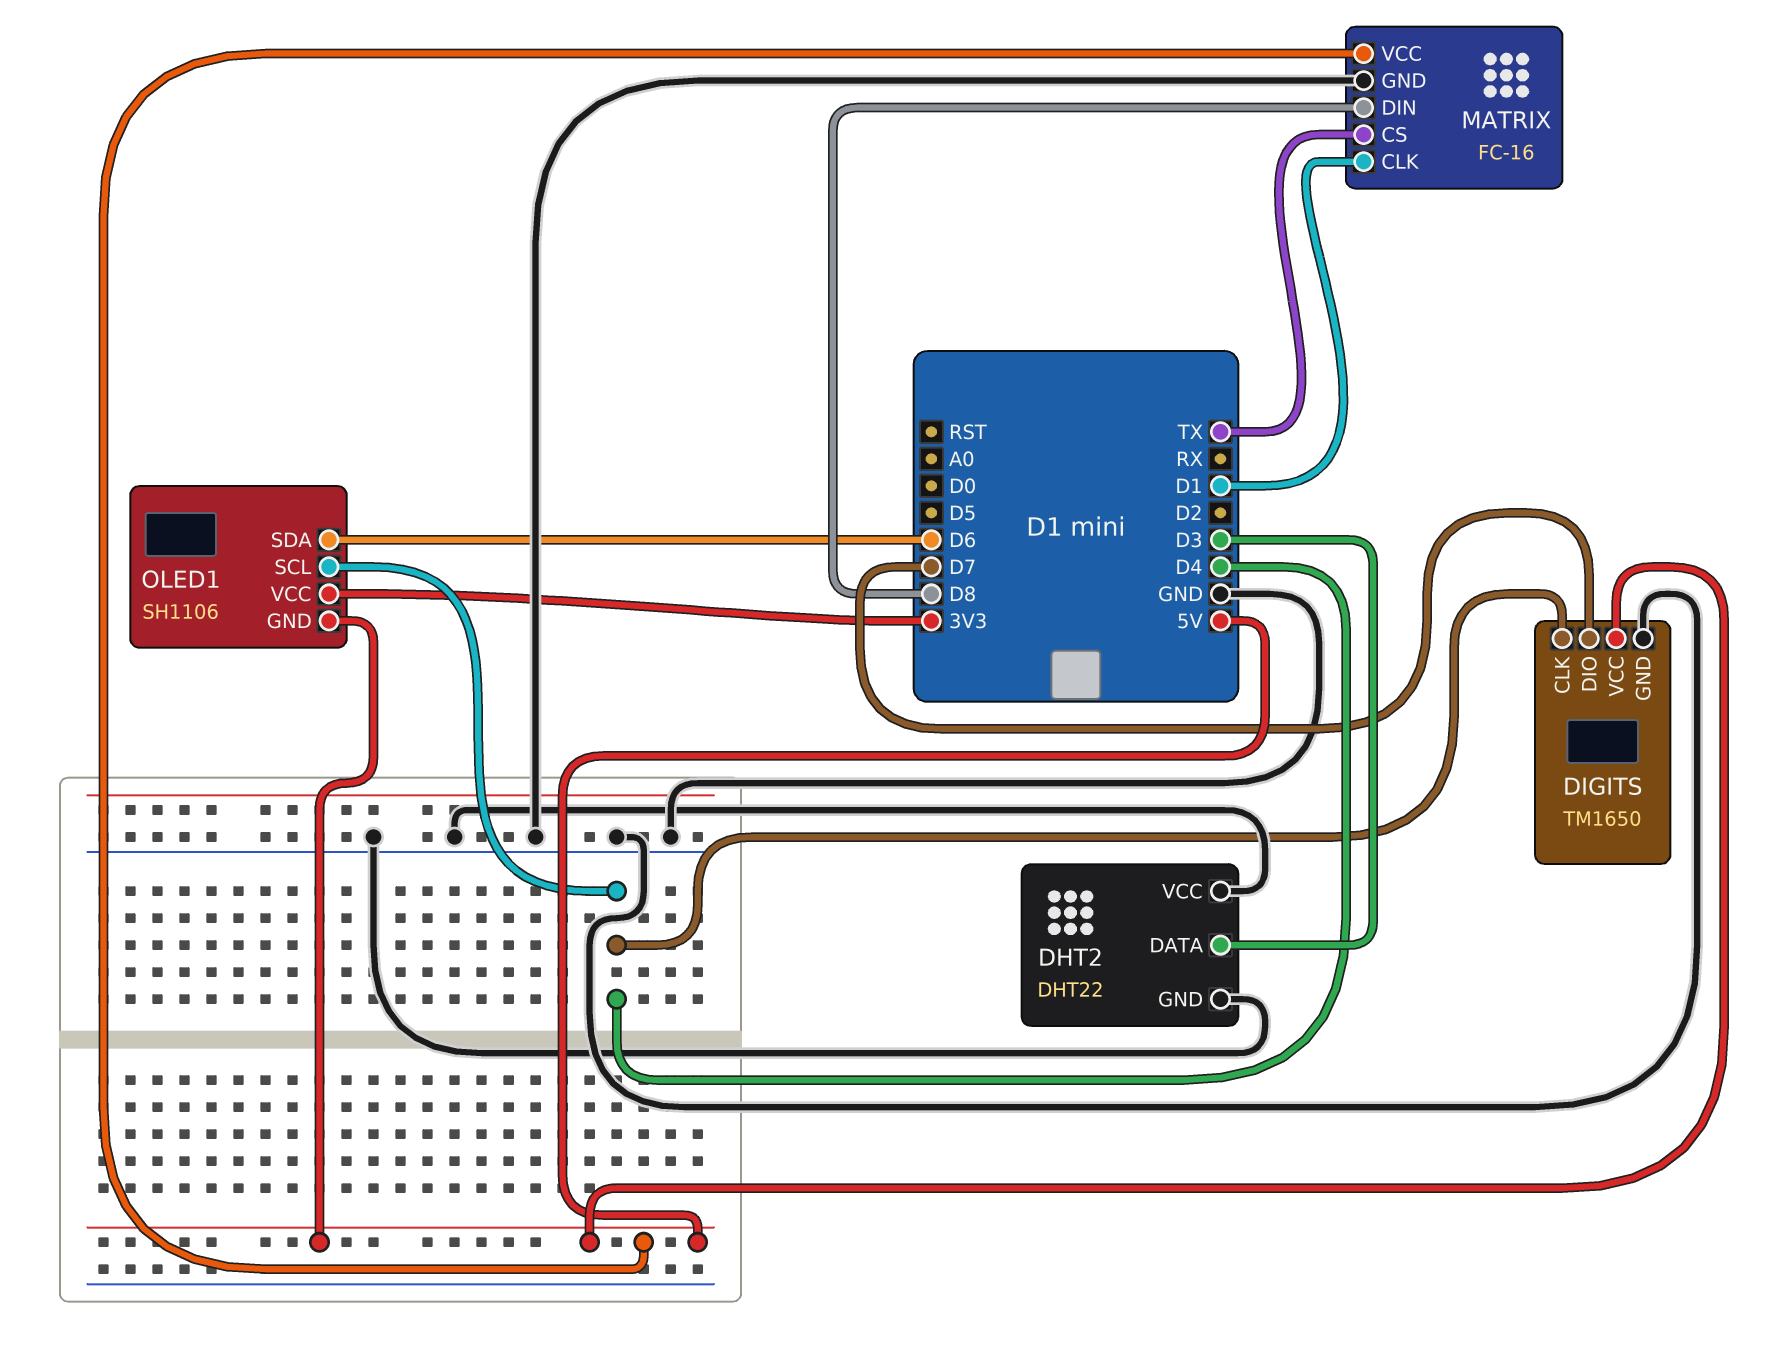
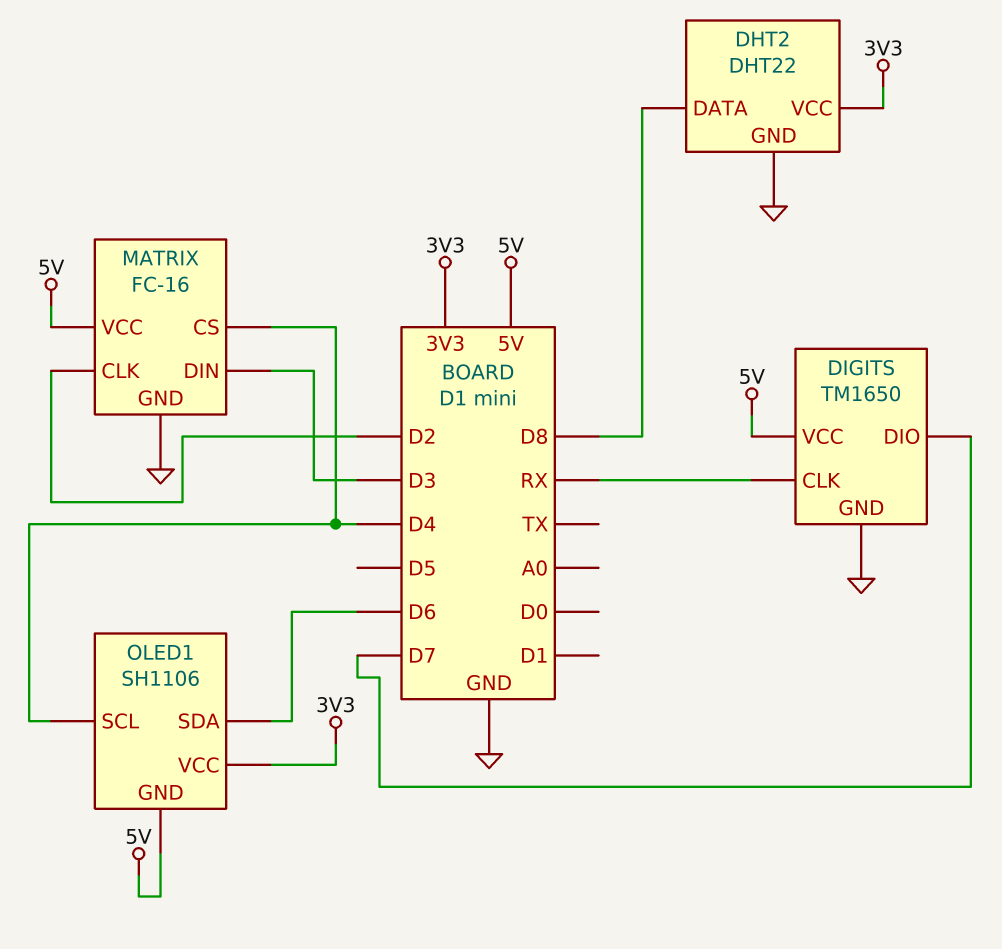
DHT2 pin DATA: D3 -> D8
DHT2 pin VCC: GND -> 3V3
DIGITS pin CLK: D4 -> RX
MATRIX pin CLK: D1 -> D2
MATRIX pin CS: TX -> D4
MATRIX pin DIN: D8 -> D3

